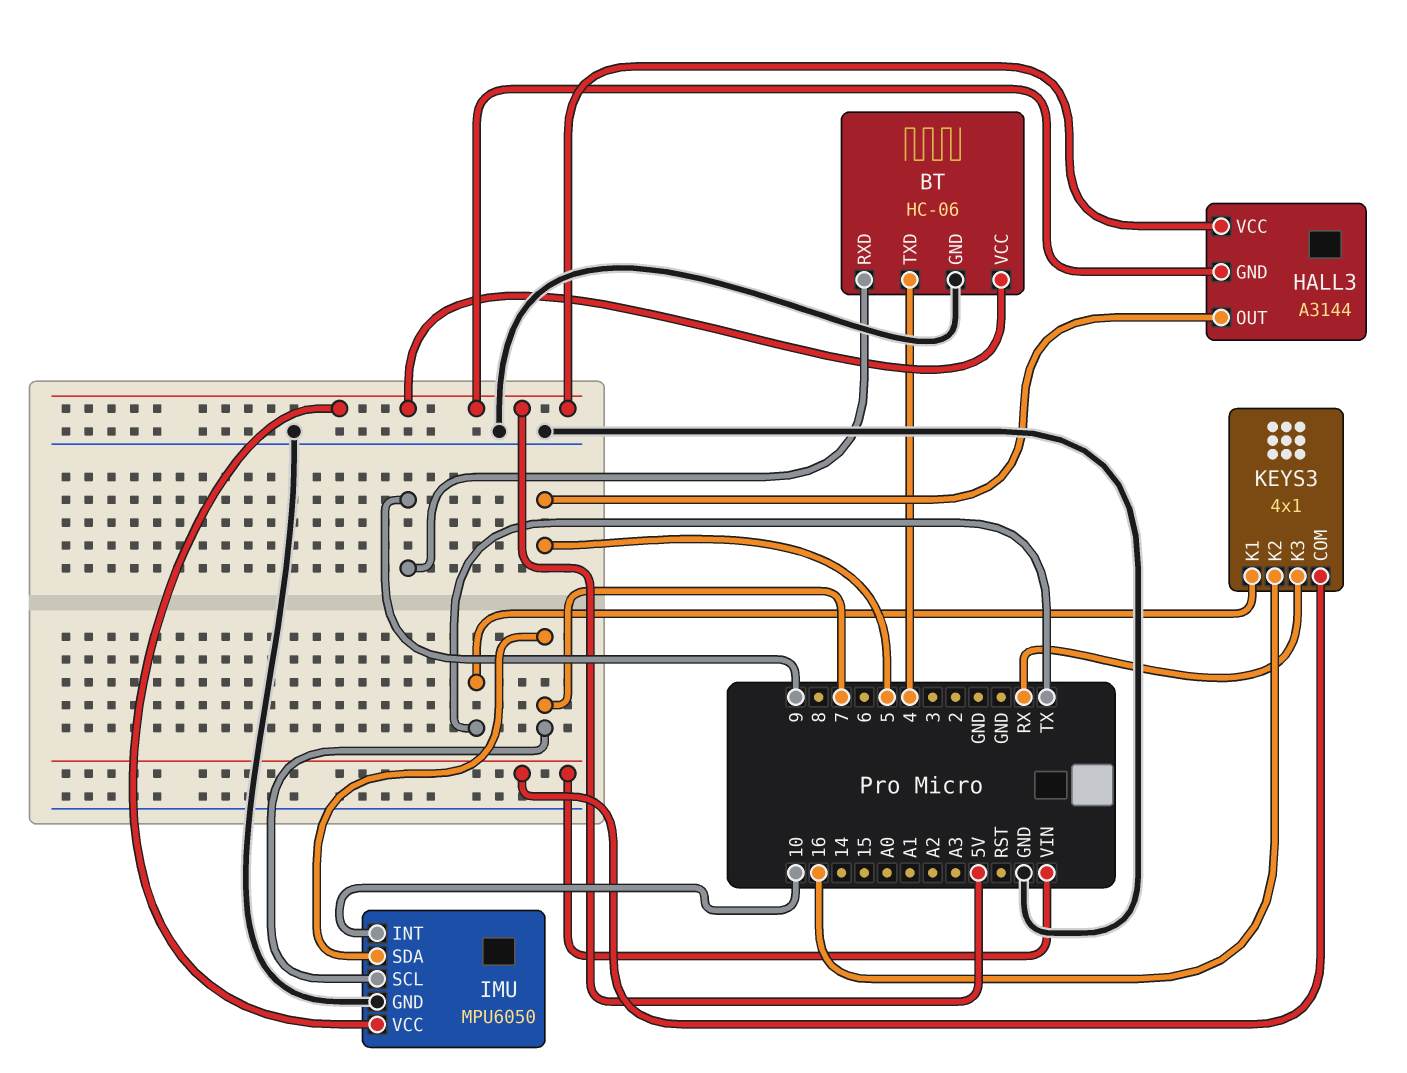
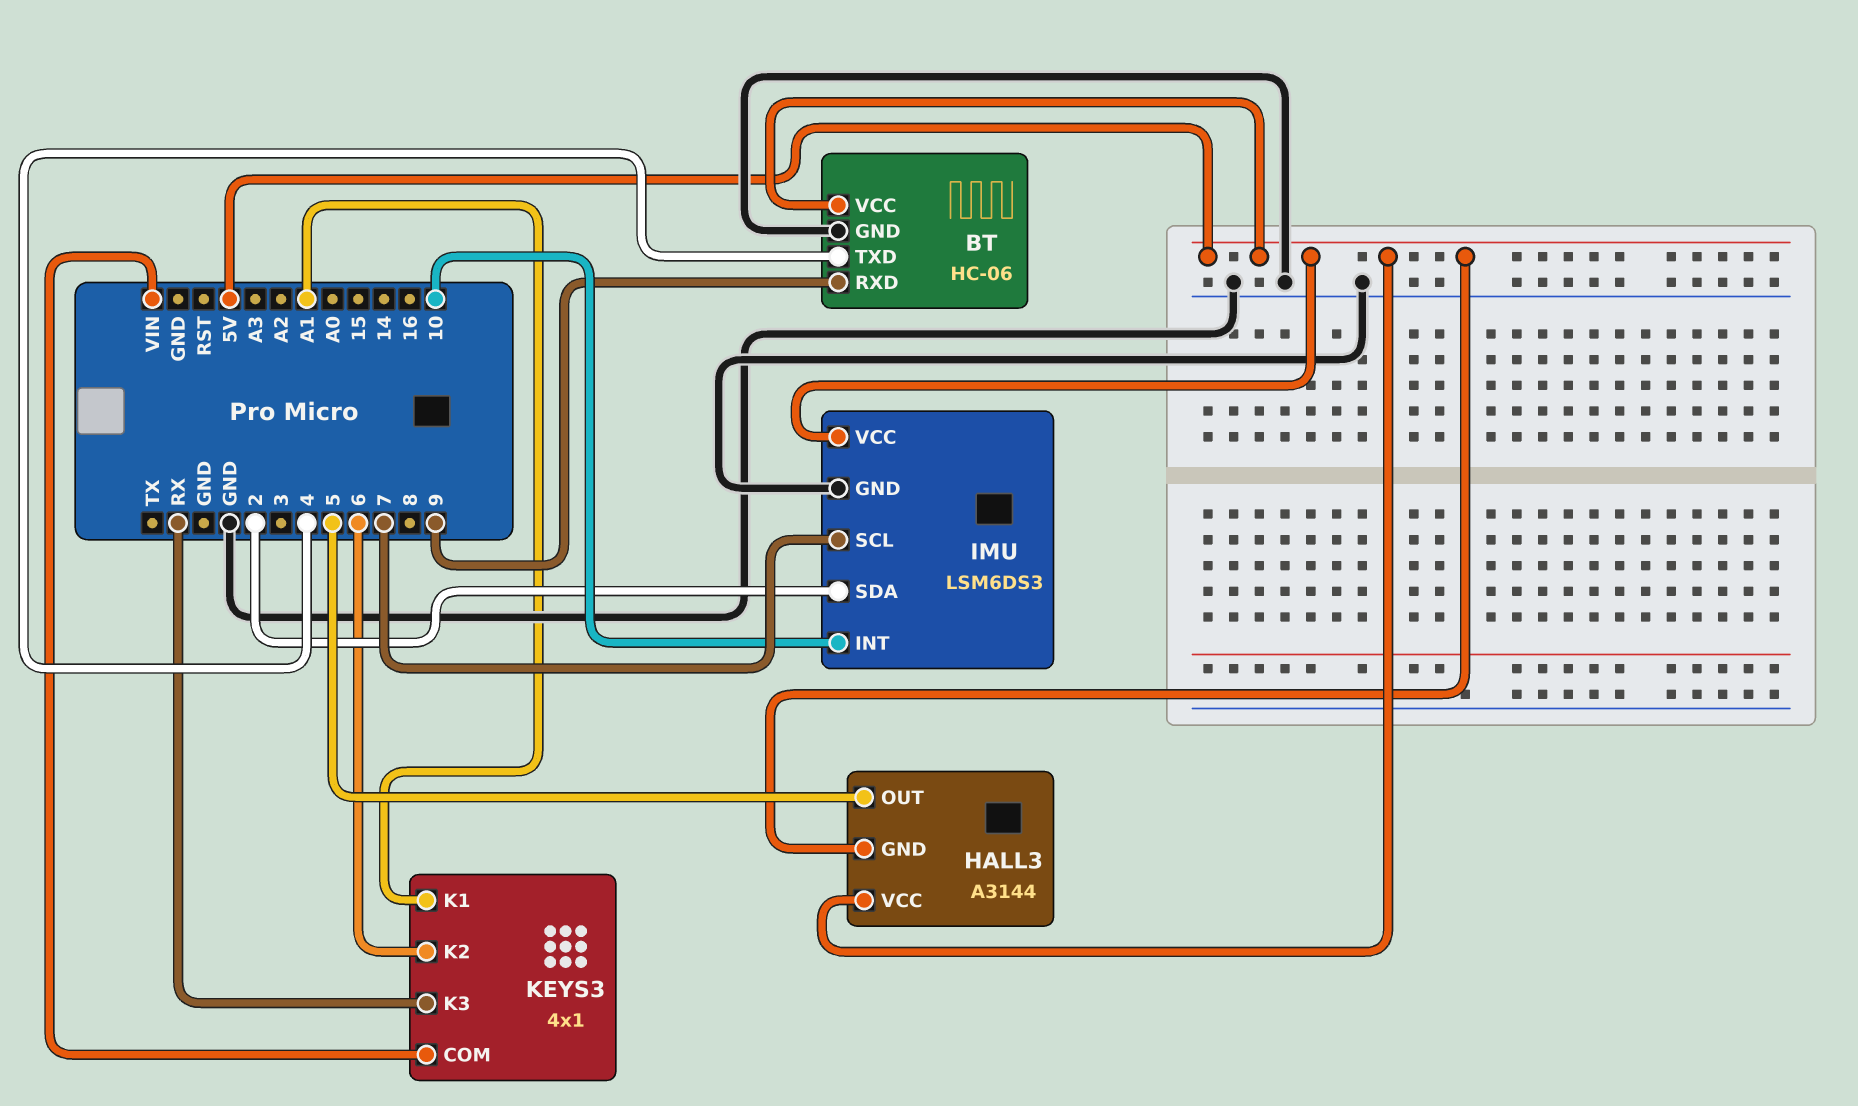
IMU: MPU6050 -> LSM6DS3
IMU pin SDA: 7 -> 2
KEYS3 pin K1: TX -> A1
KEYS3 pin K2: 16 -> 6

